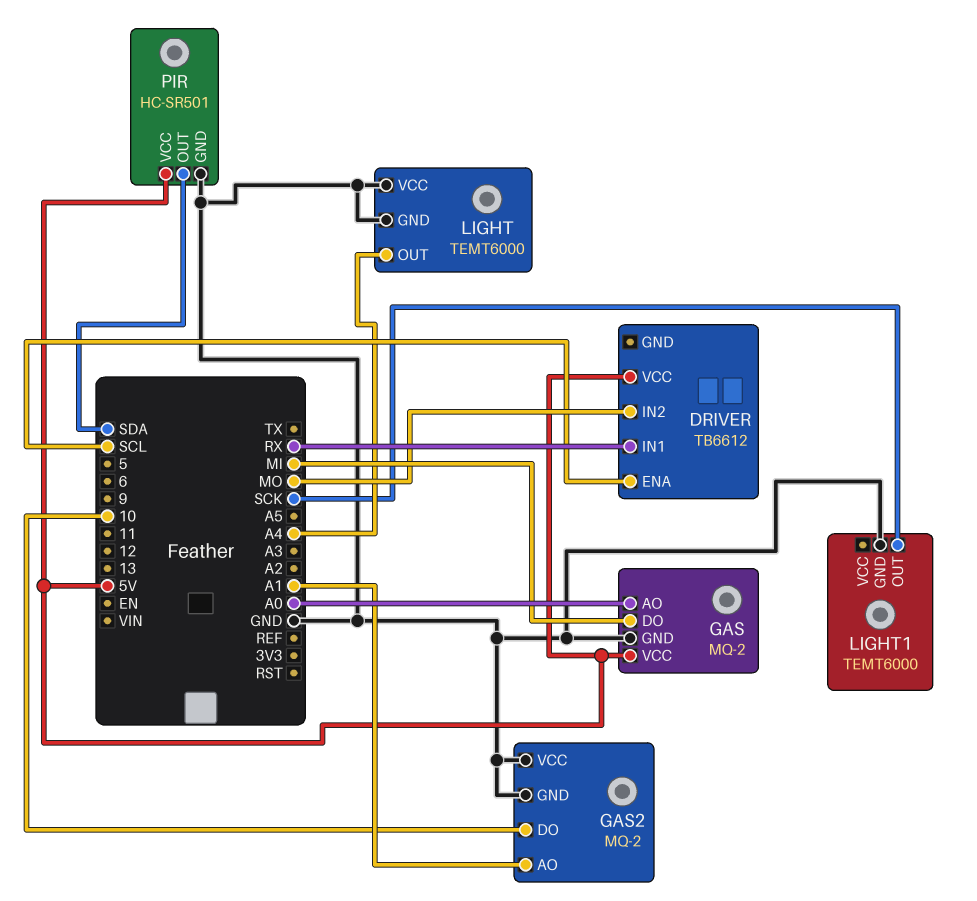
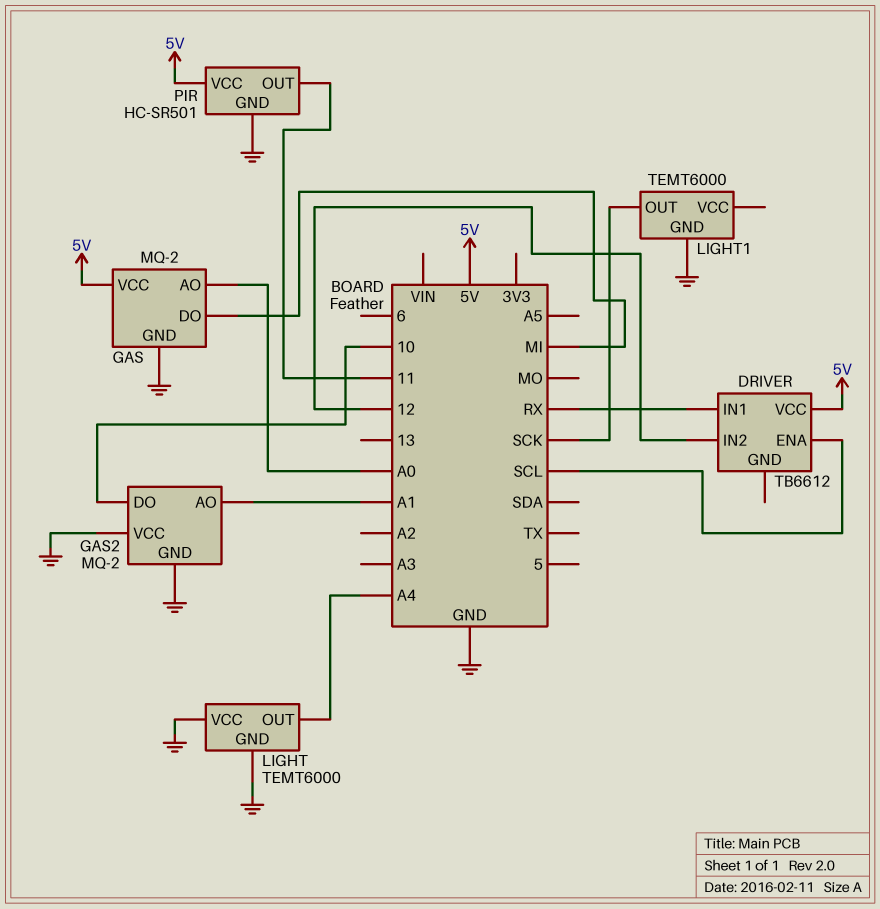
DRIVER pin IN2: MO -> 12
PIR pin OUT: SDA -> 11

